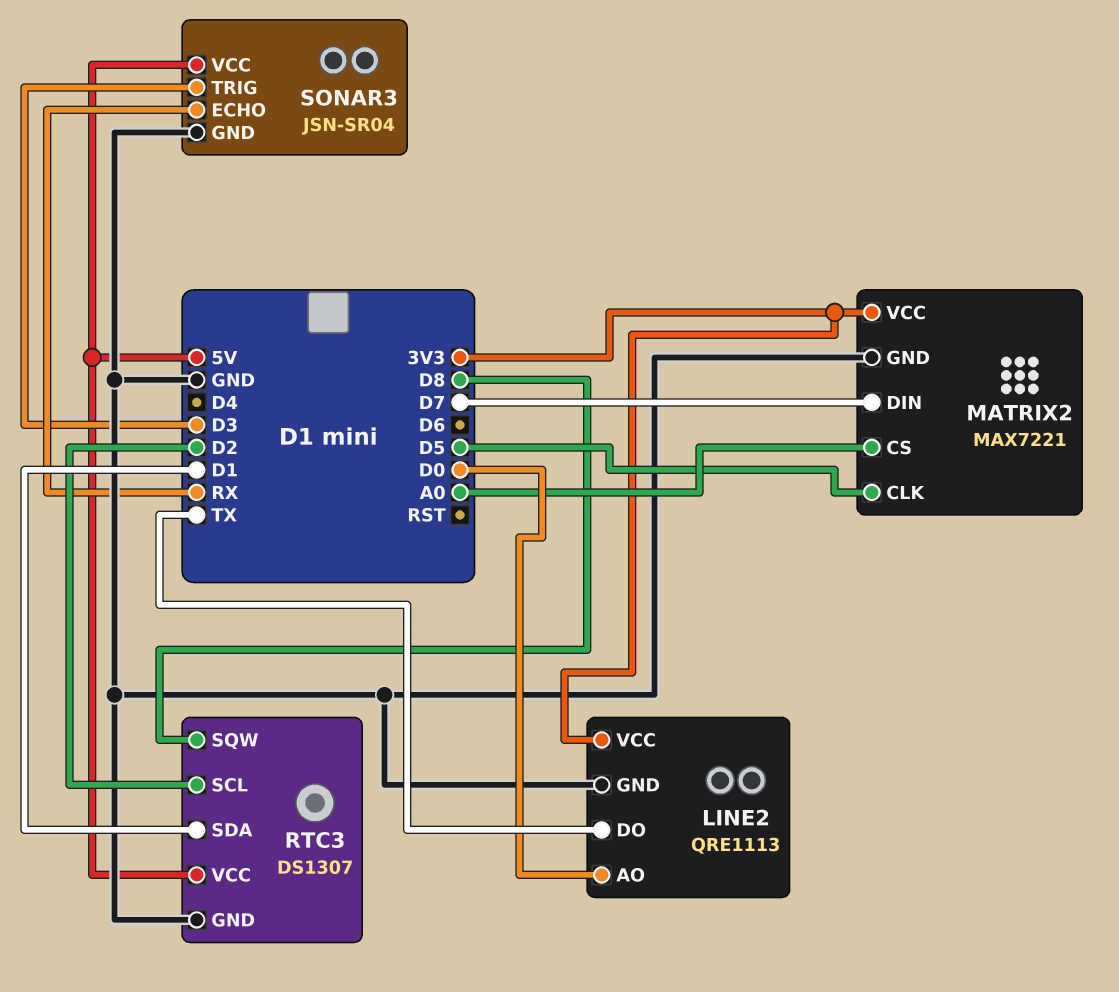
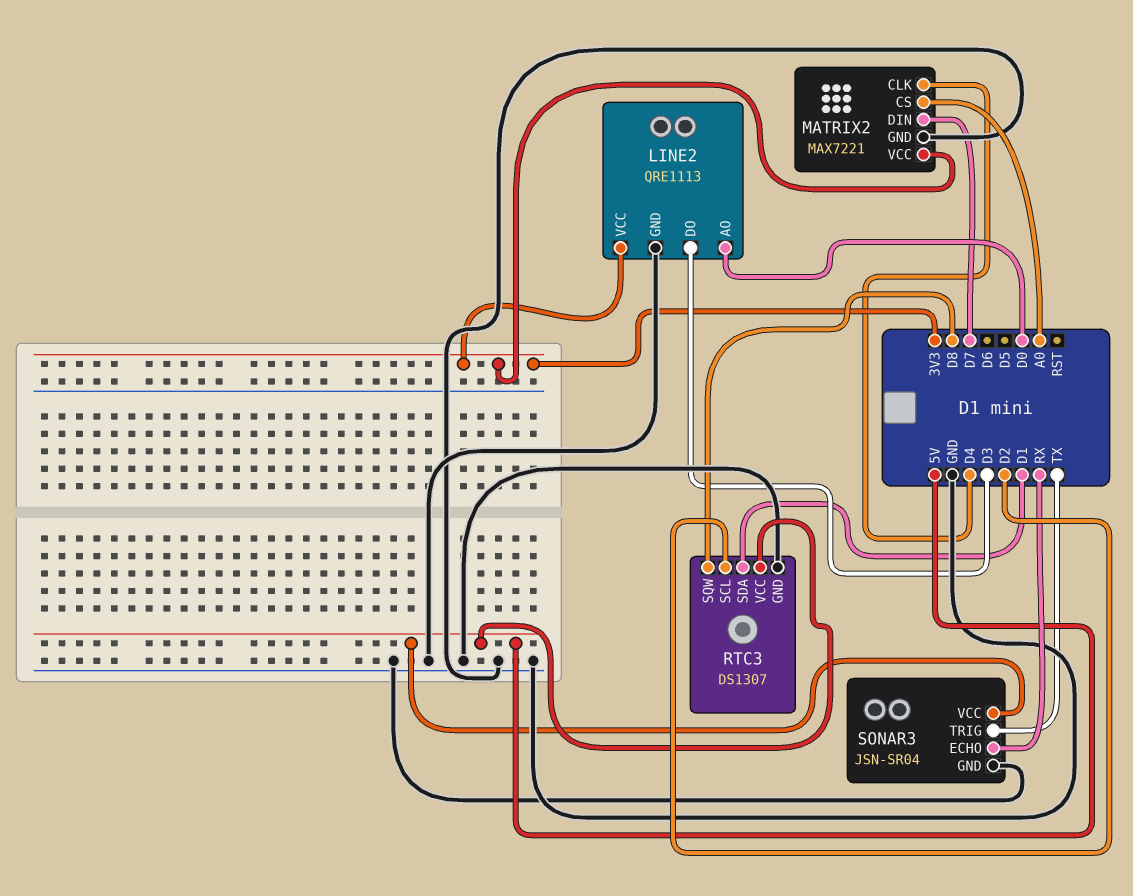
LINE2 pin DO: TX -> D3
MATRIX2 pin CLK: D5 -> D4
SONAR3 pin TRIG: D3 -> TX

